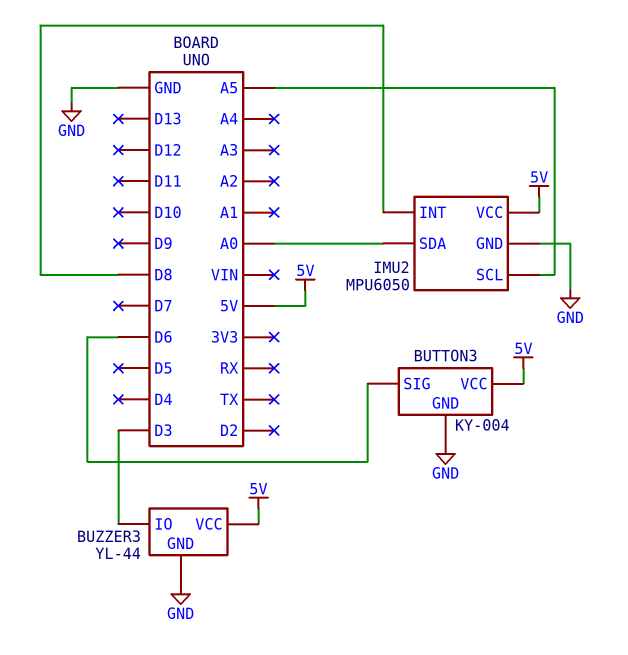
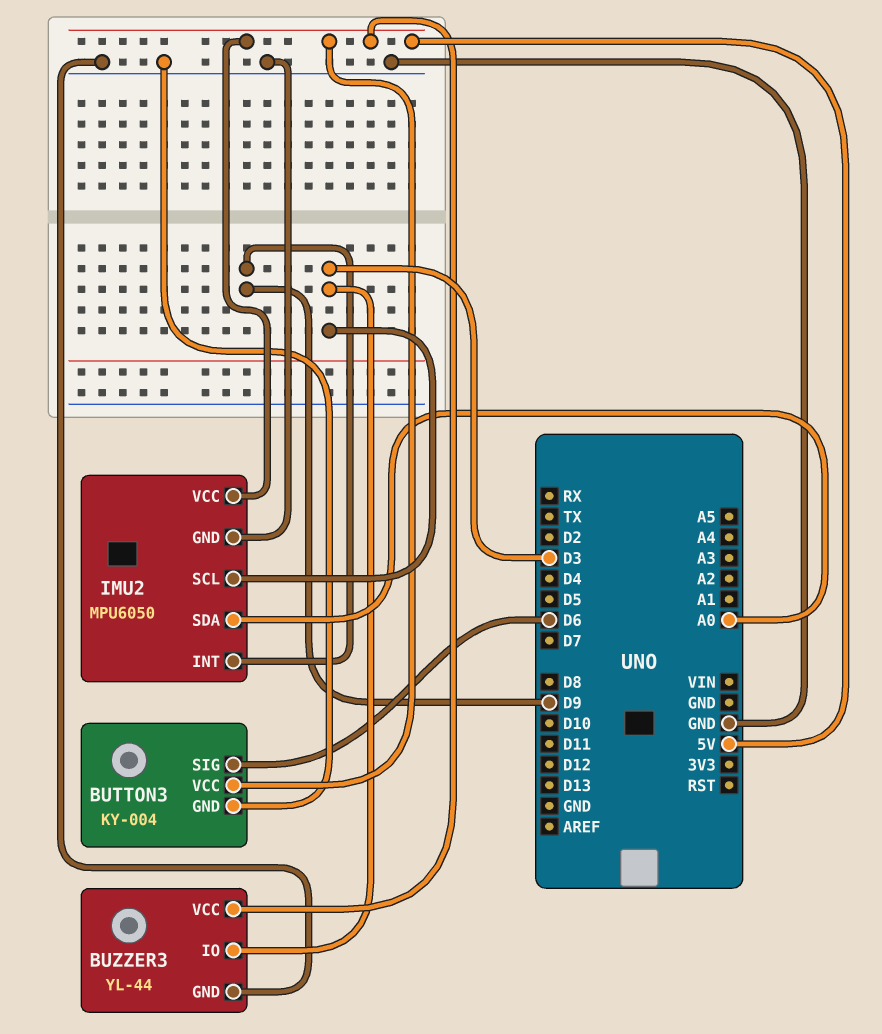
IMU2 pin INT: D8 -> D9
IMU2 pin SCL: A5 -> D3

